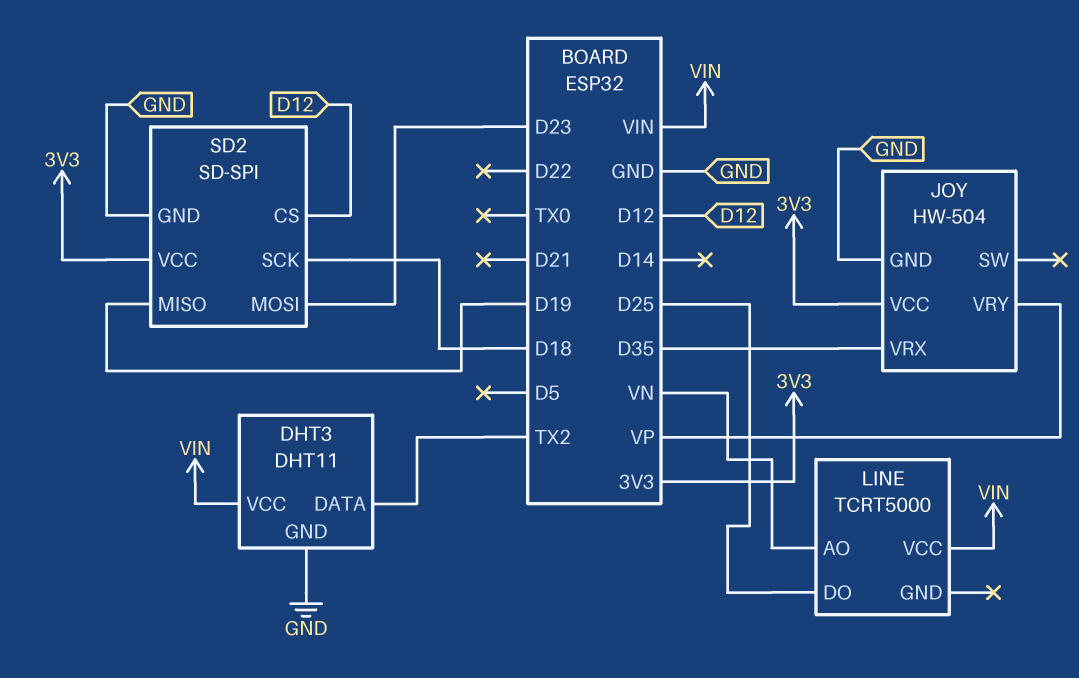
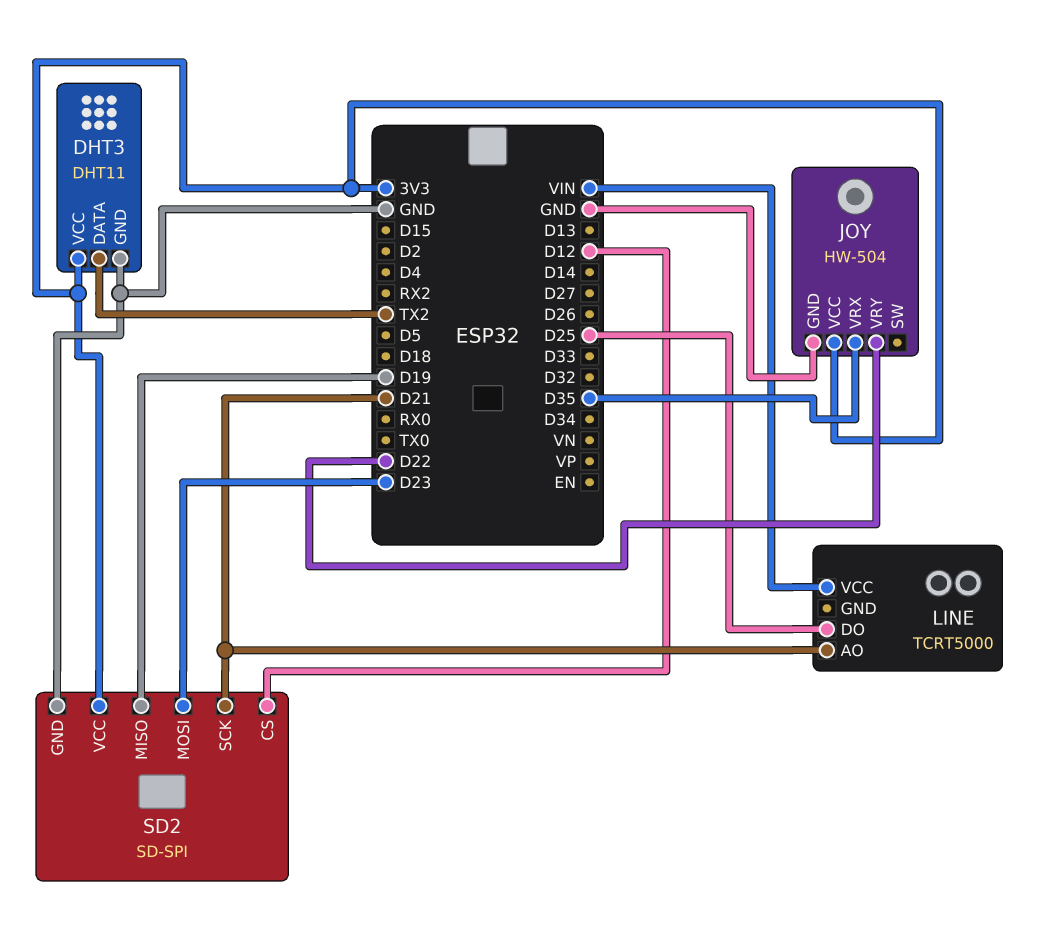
DHT3 pin VCC: VIN -> 3V3
JOY pin VRY: VP -> D22
LINE pin AO: VN -> D21
SD2 pin SCK: D18 -> D21

